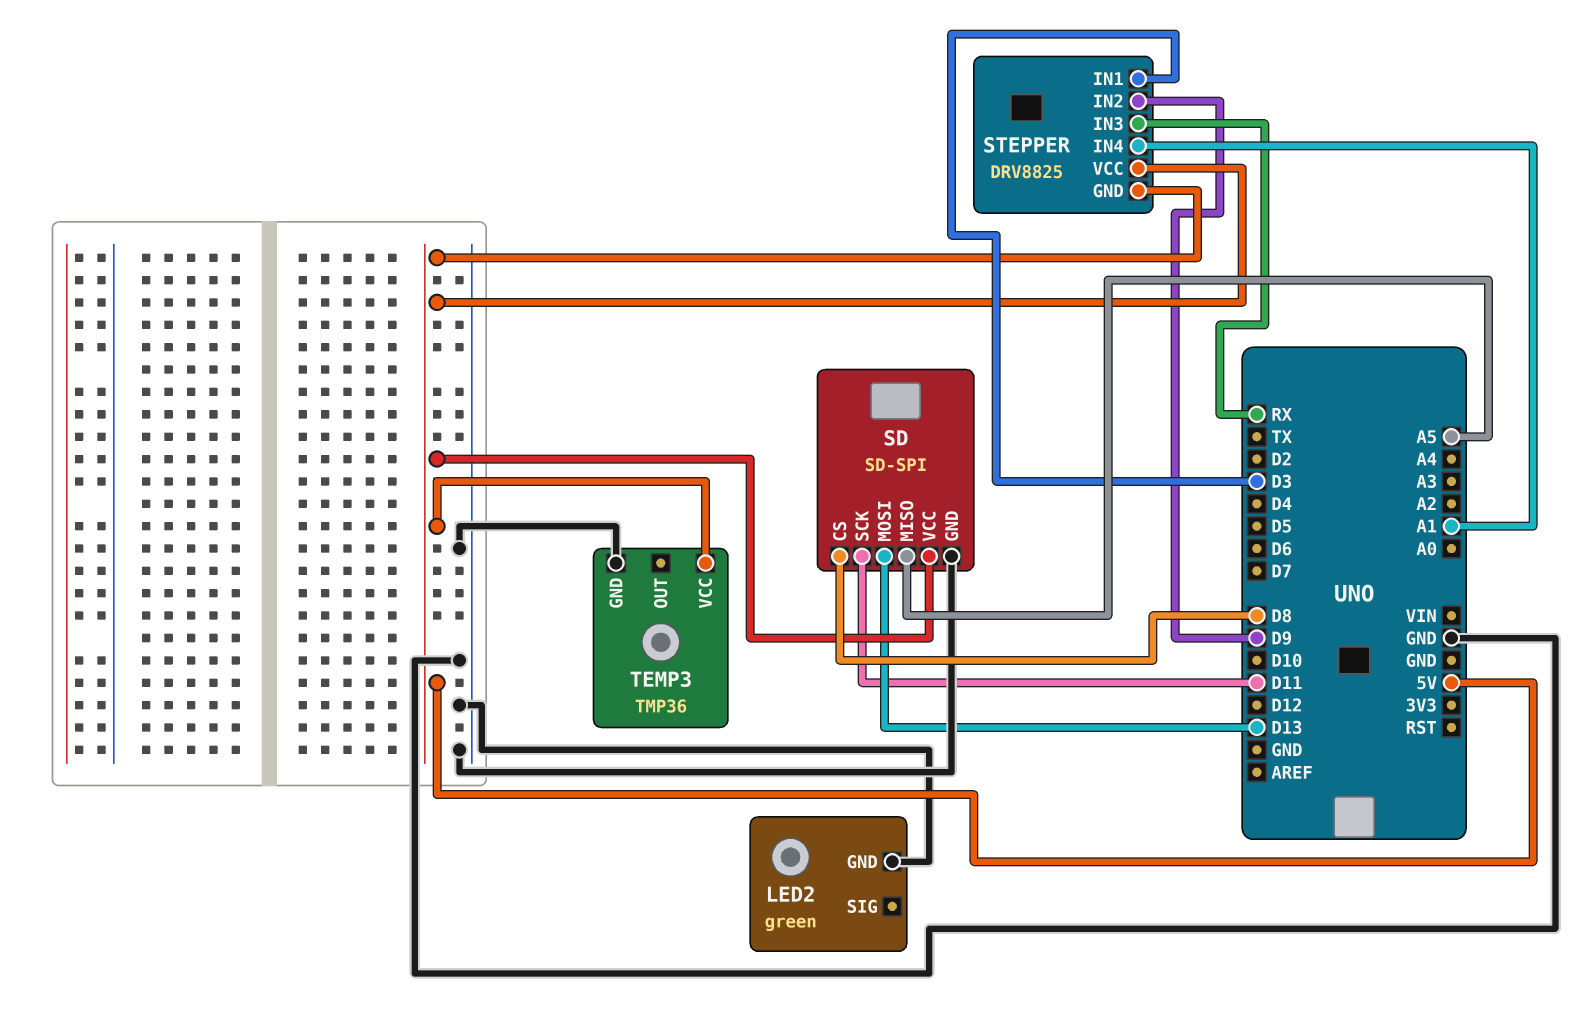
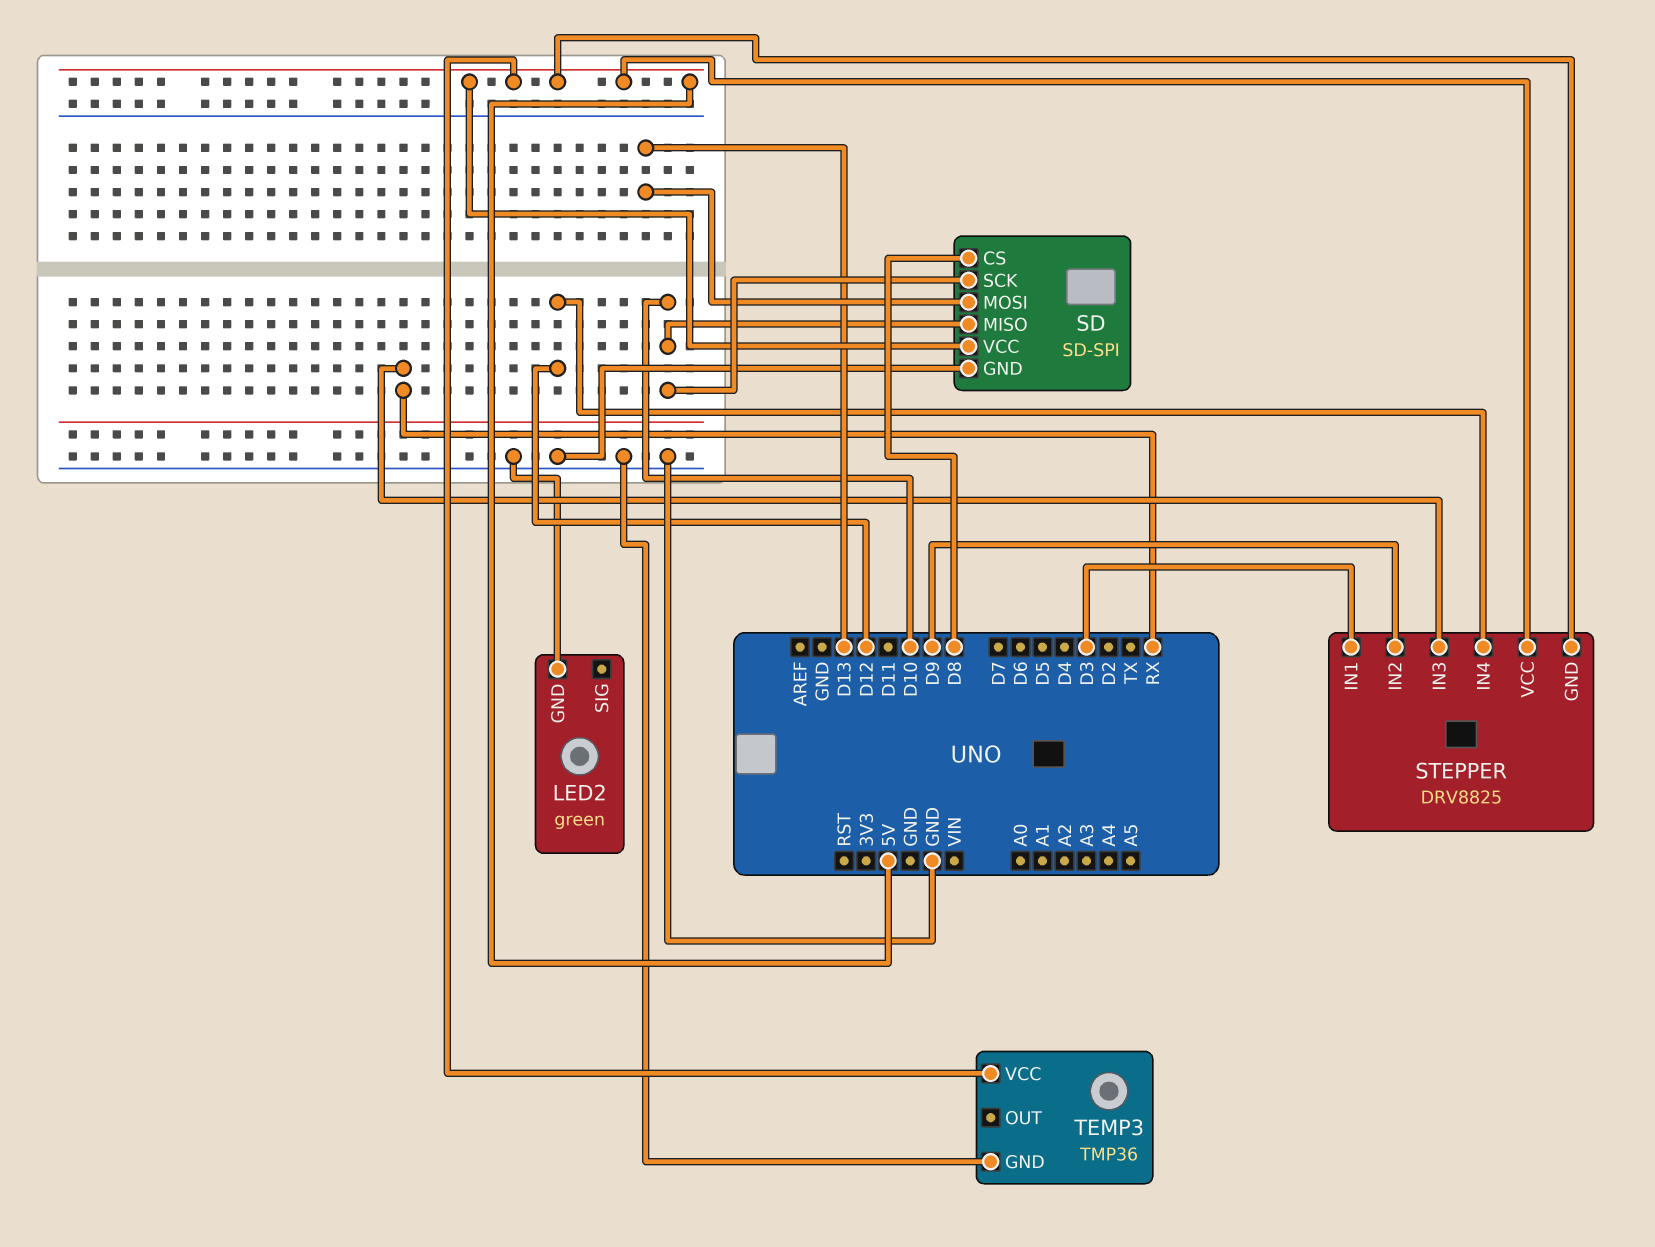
SD pin MISO: A5 -> D10
SD pin SCK: D11 -> D10
STEPPER pin IN4: A1 -> D12

